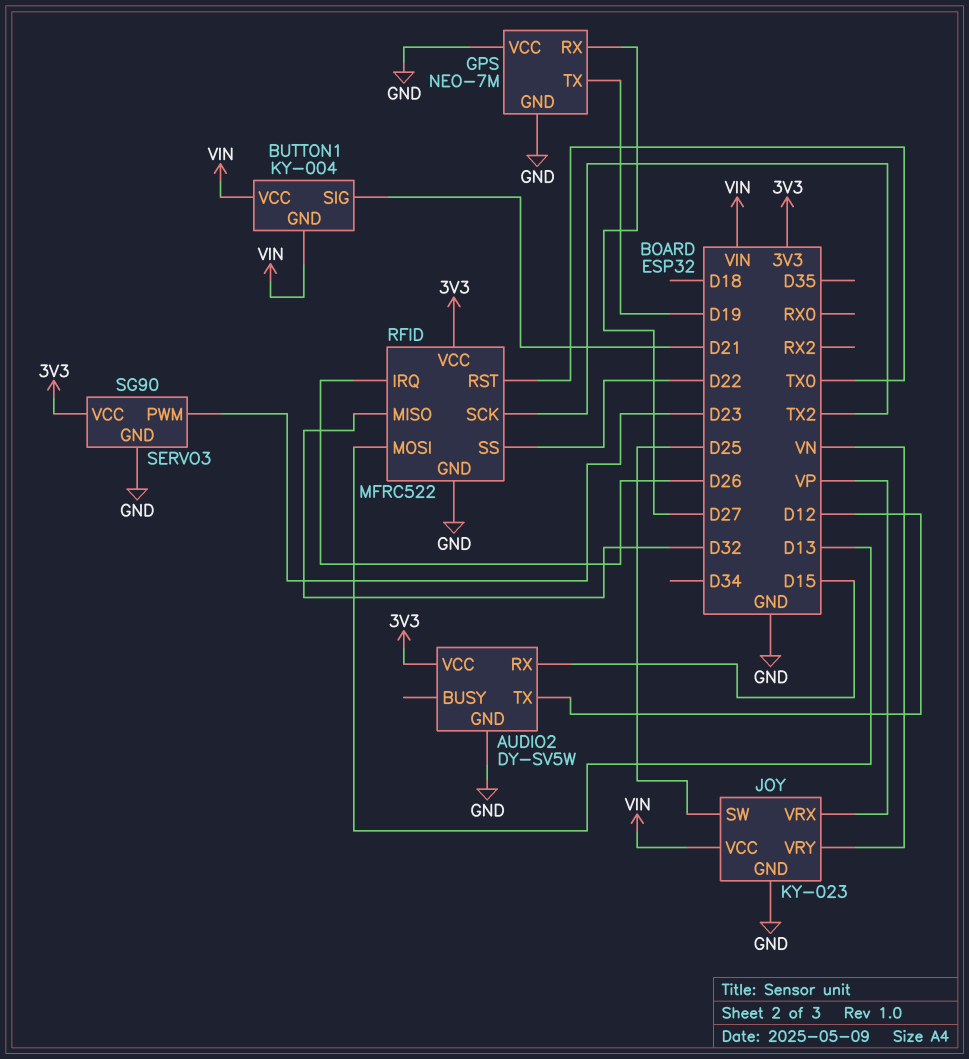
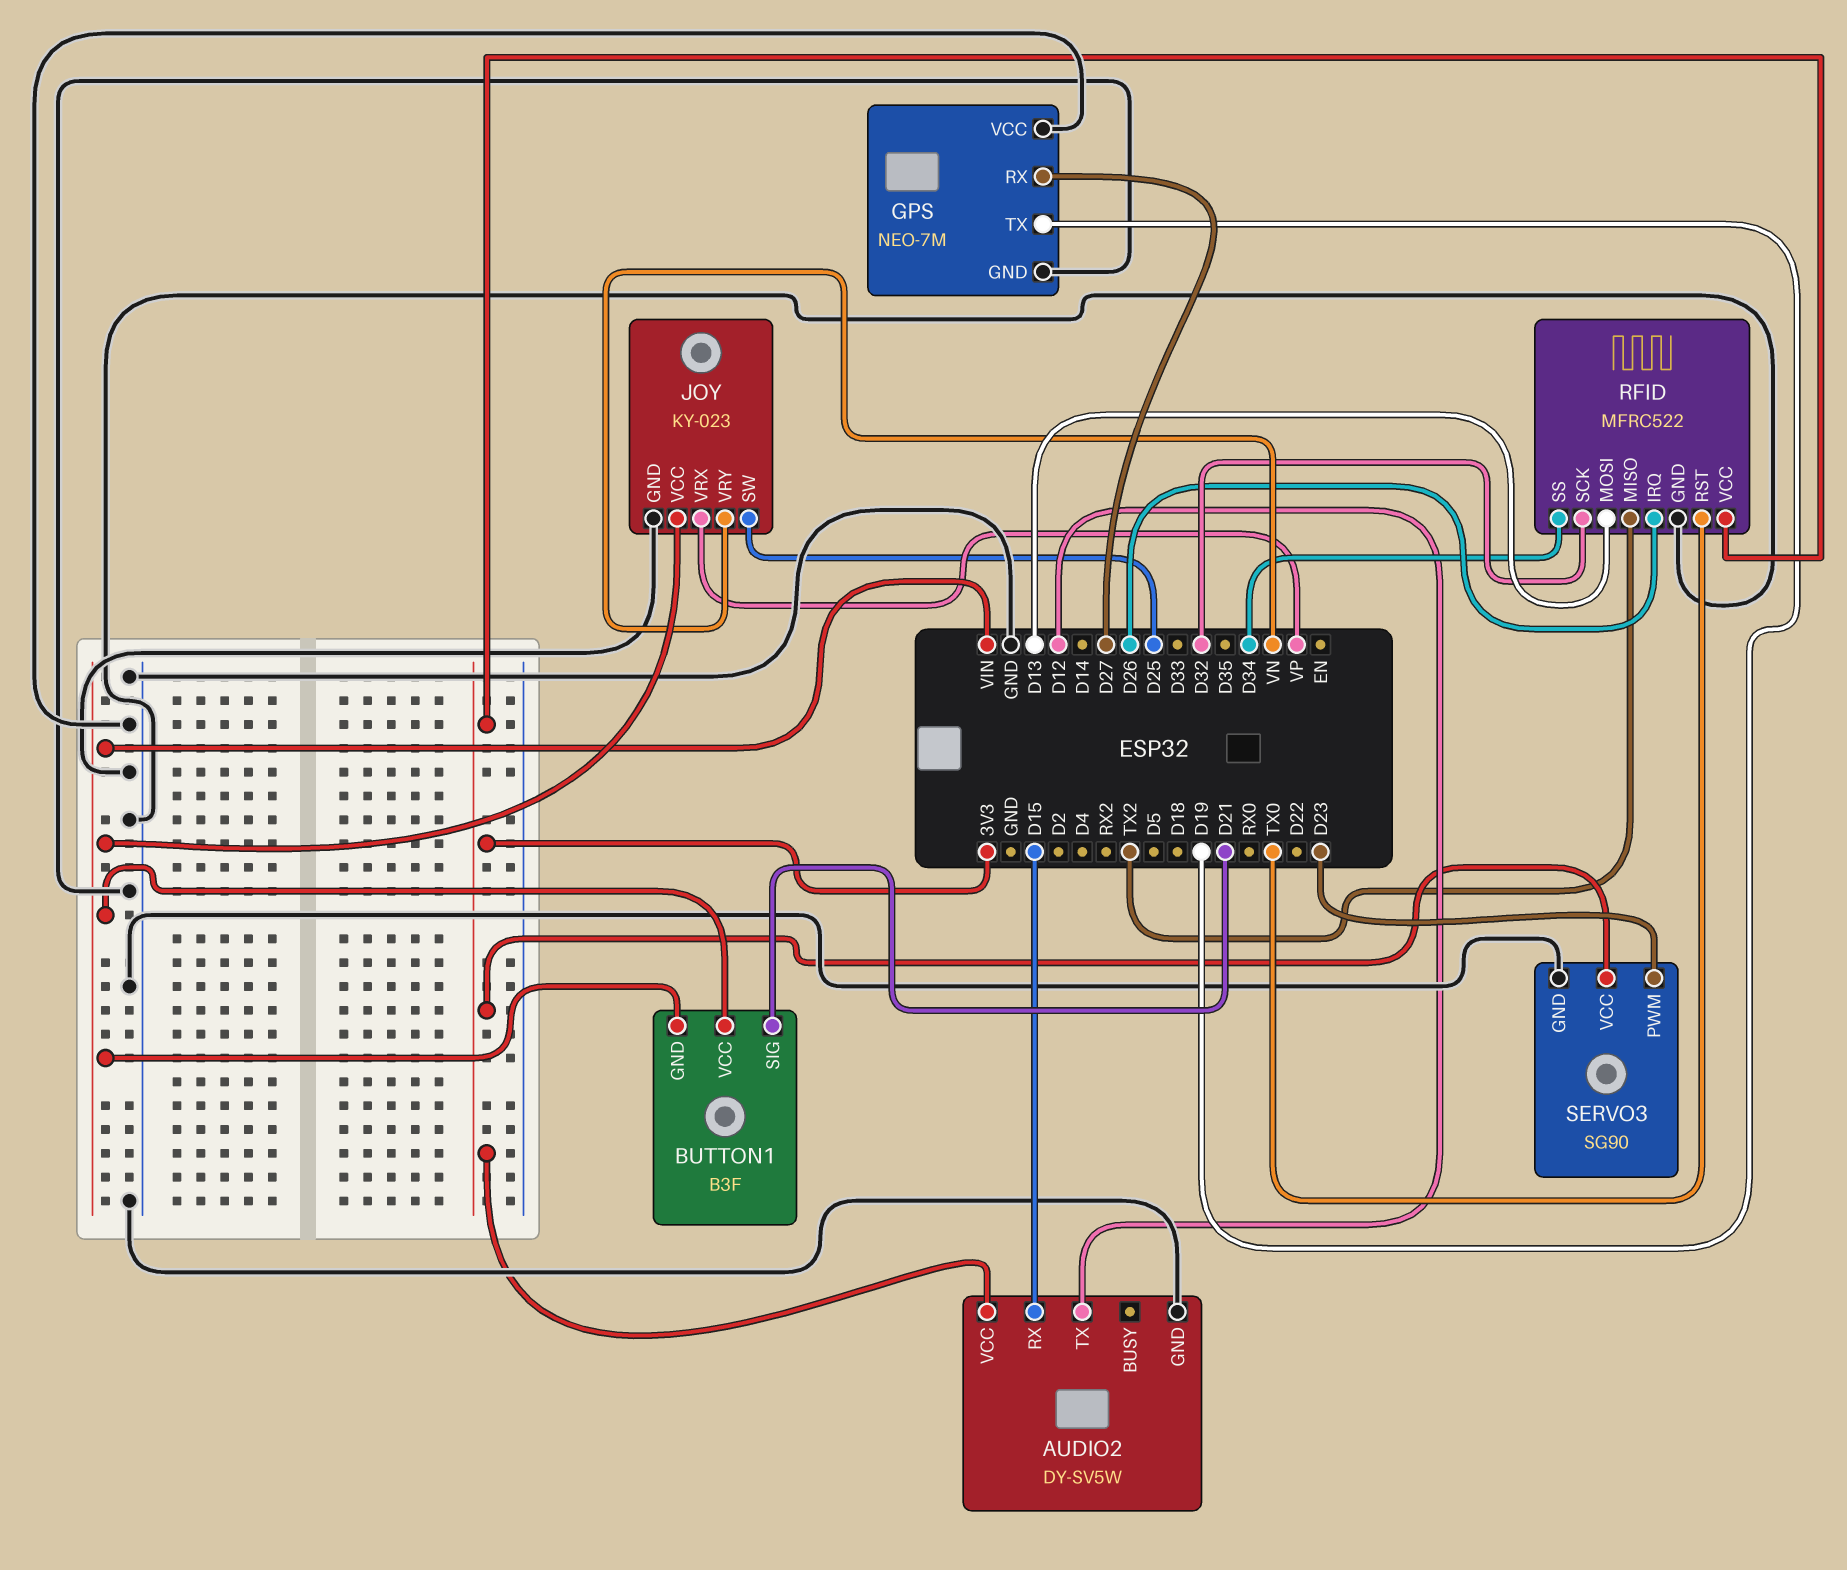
BUTTON1: KY-004 -> B3F
RFID pin MISO: D32 -> TX2
RFID pin SCK: TX2 -> D32
RFID pin SS: D22 -> D34

